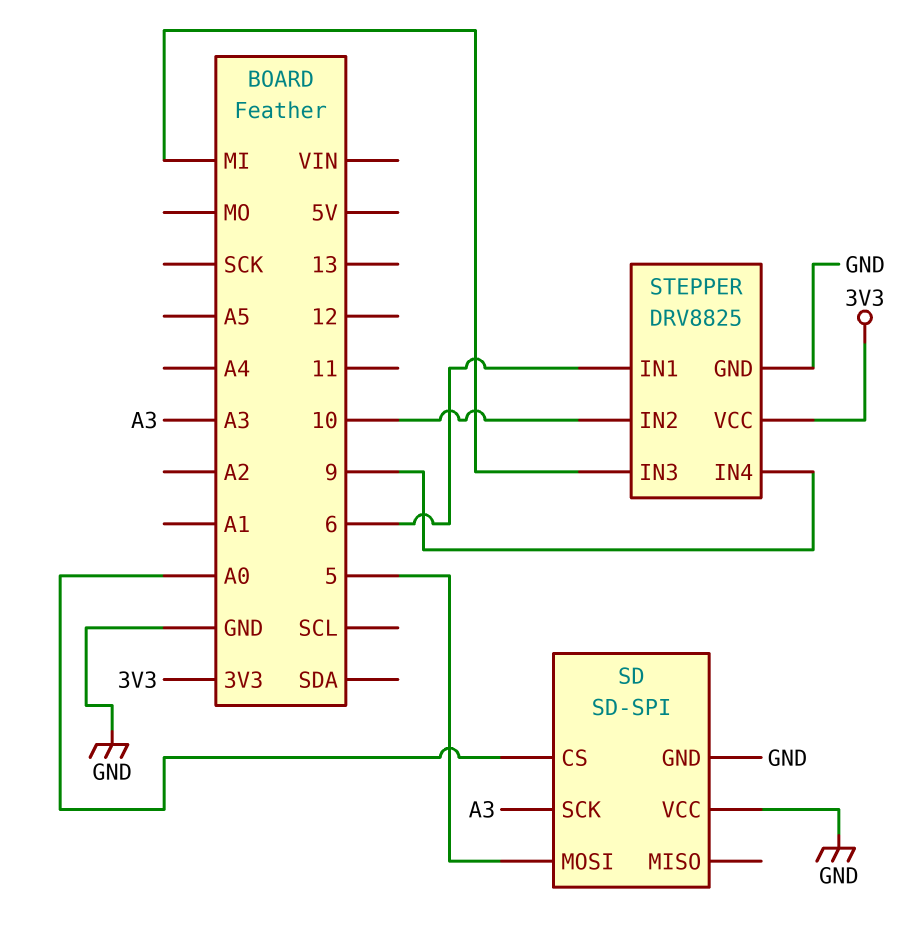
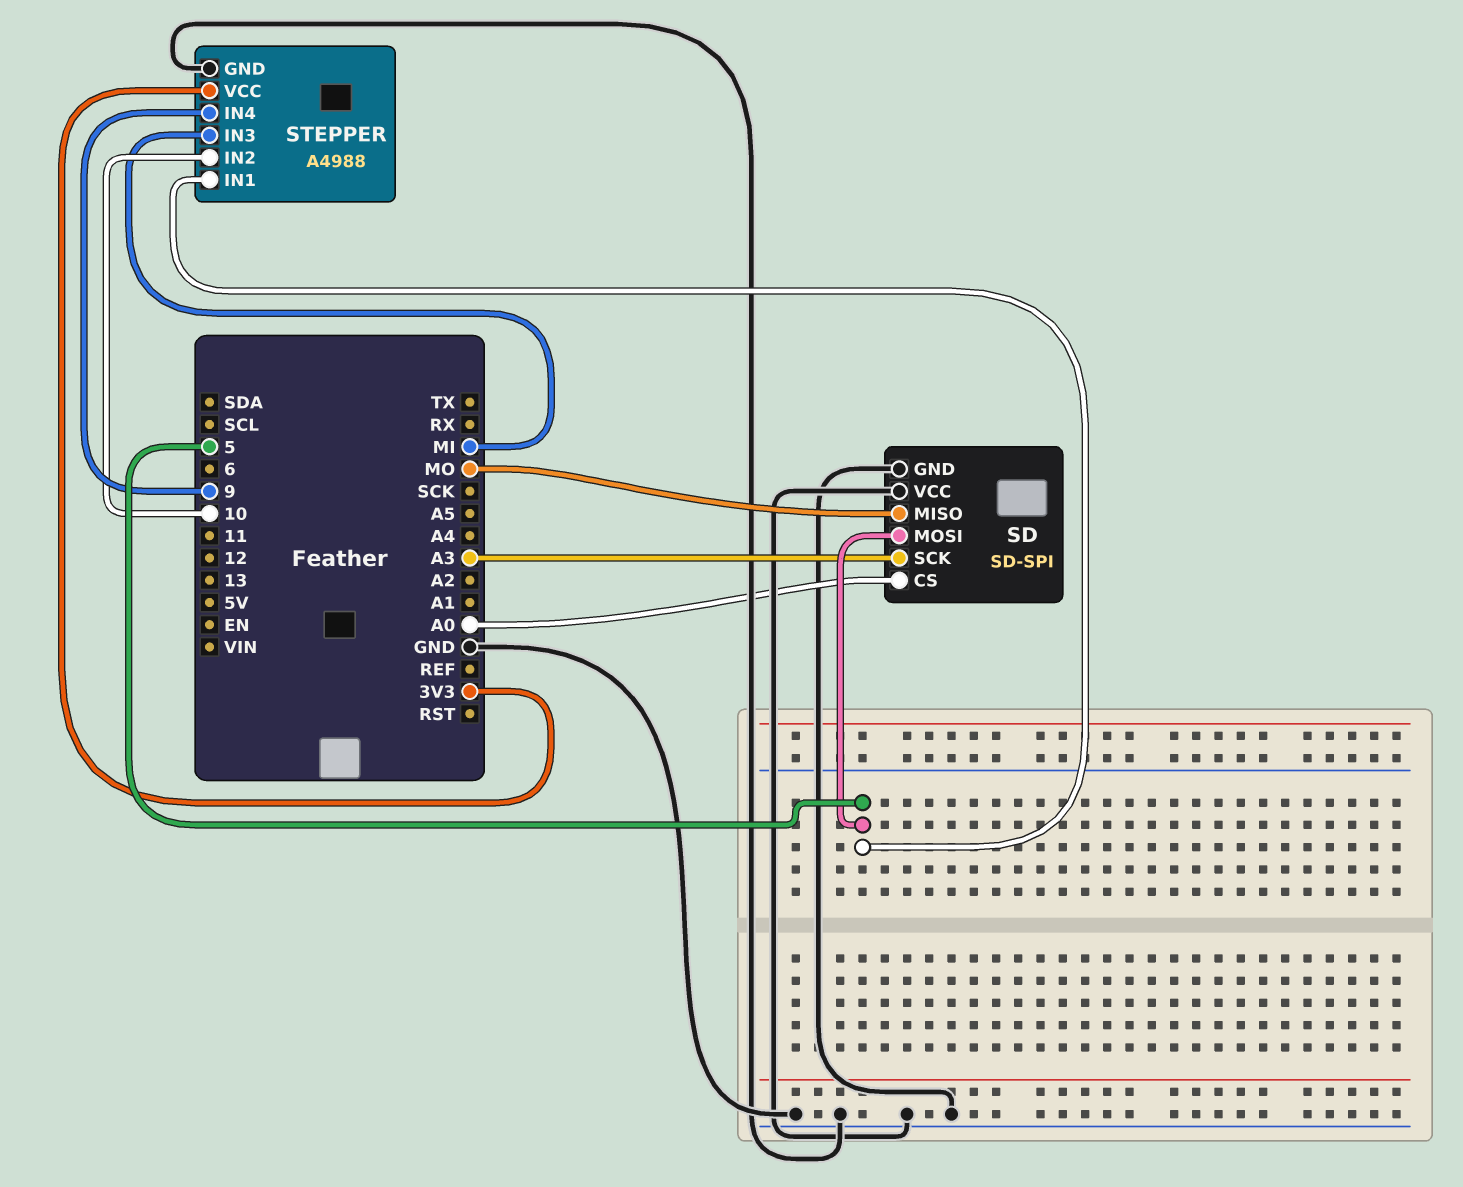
SD pin MISO: none -> MO
STEPPER: DRV8825 -> A4988
STEPPER pin IN1: 6 -> 5

